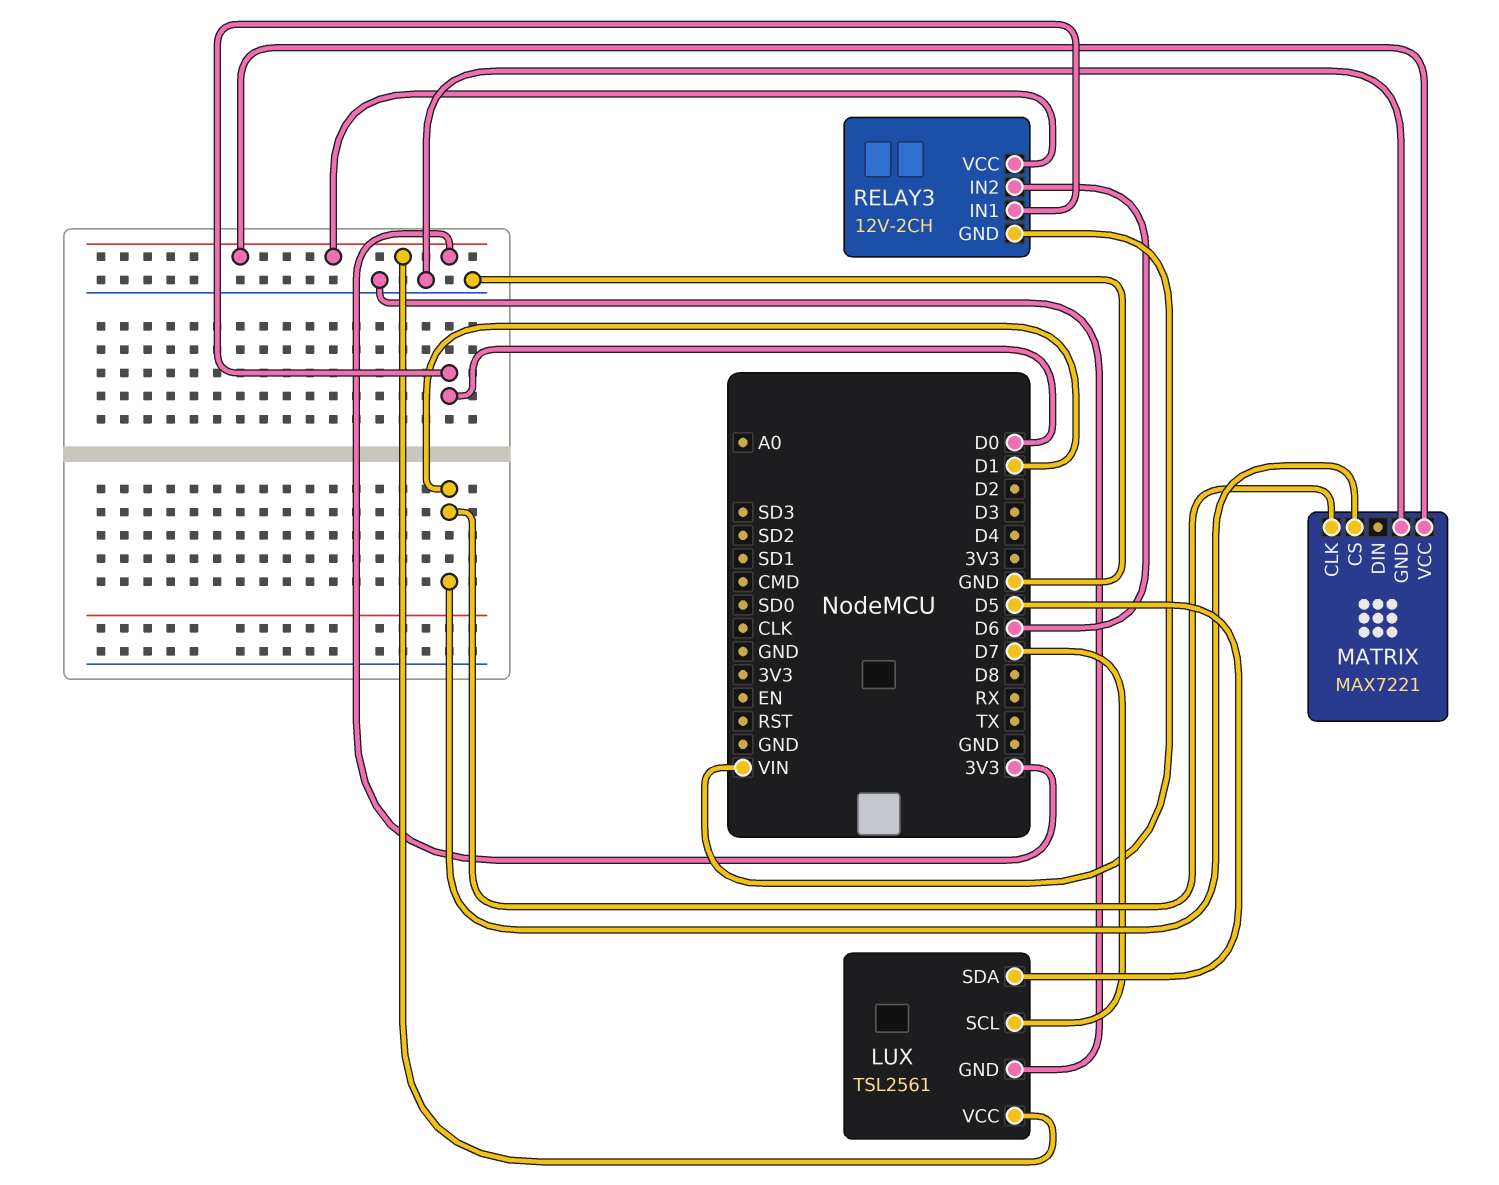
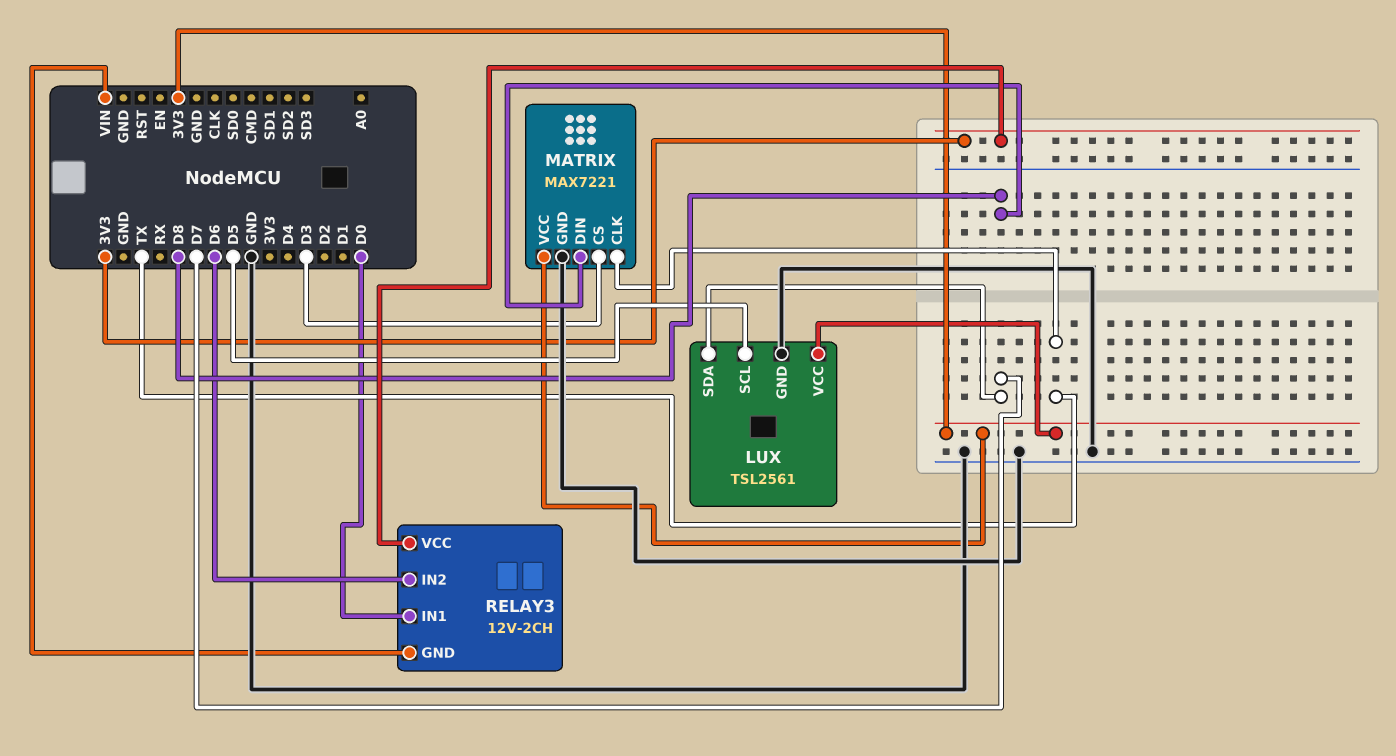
LUX pin SCL: D7 -> D5
LUX pin SDA: D5 -> D7
MATRIX pin CLK: D1 -> TX
MATRIX pin CS: D1 -> D3
MATRIX pin DIN: none -> D8

